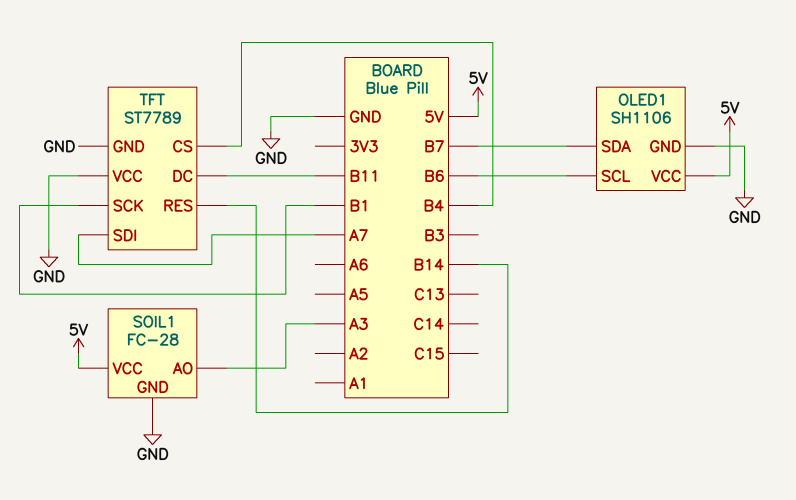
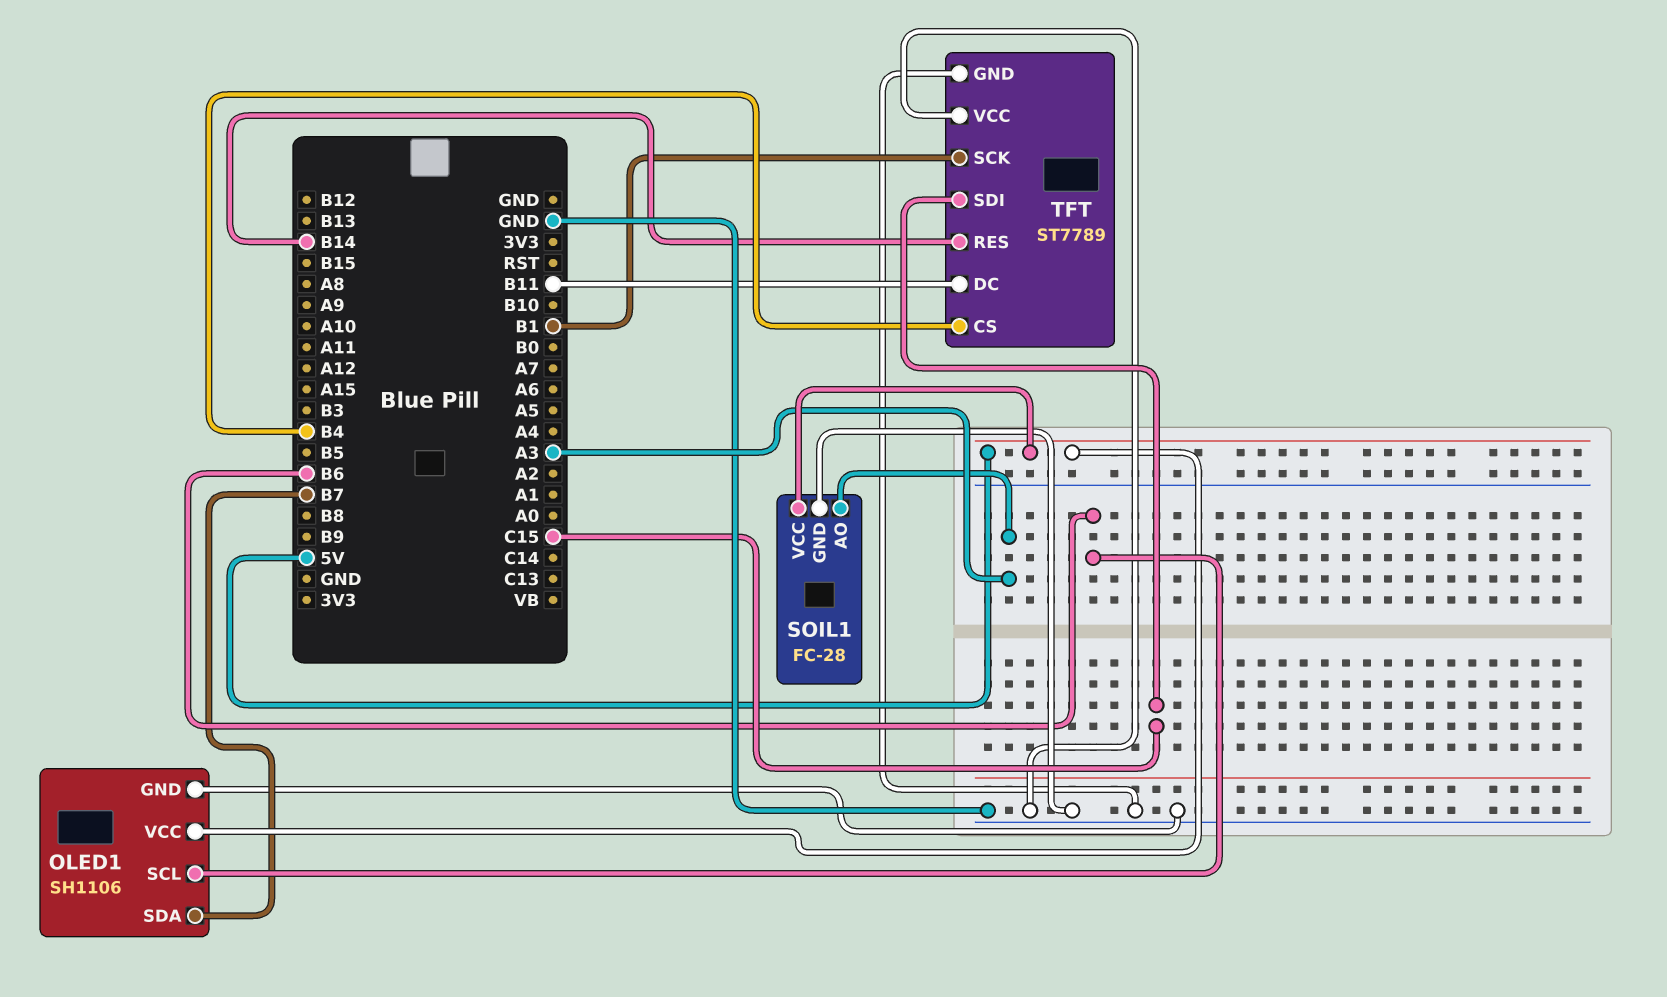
TFT pin SDI: A7 -> C15

